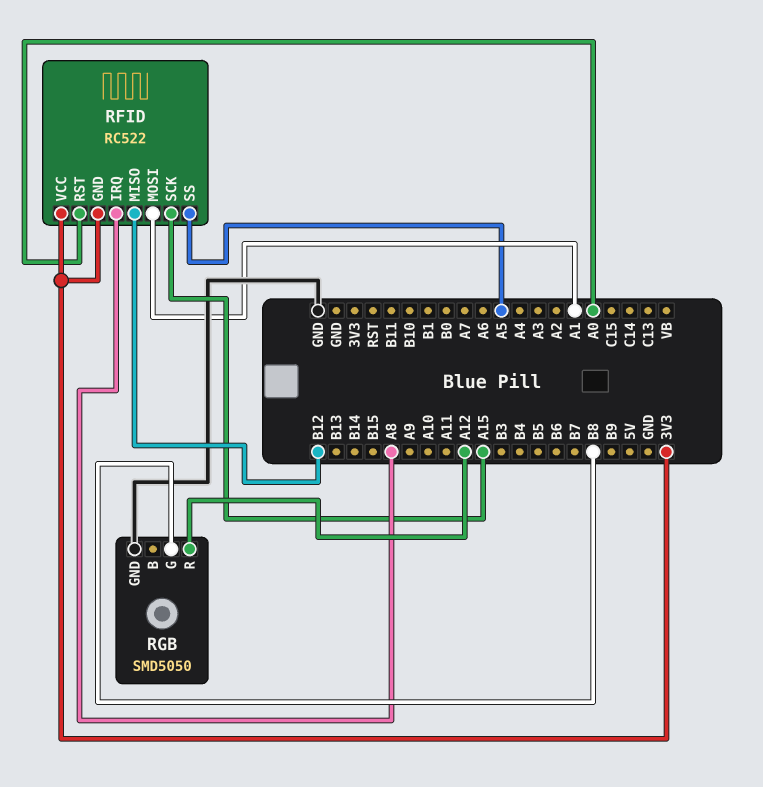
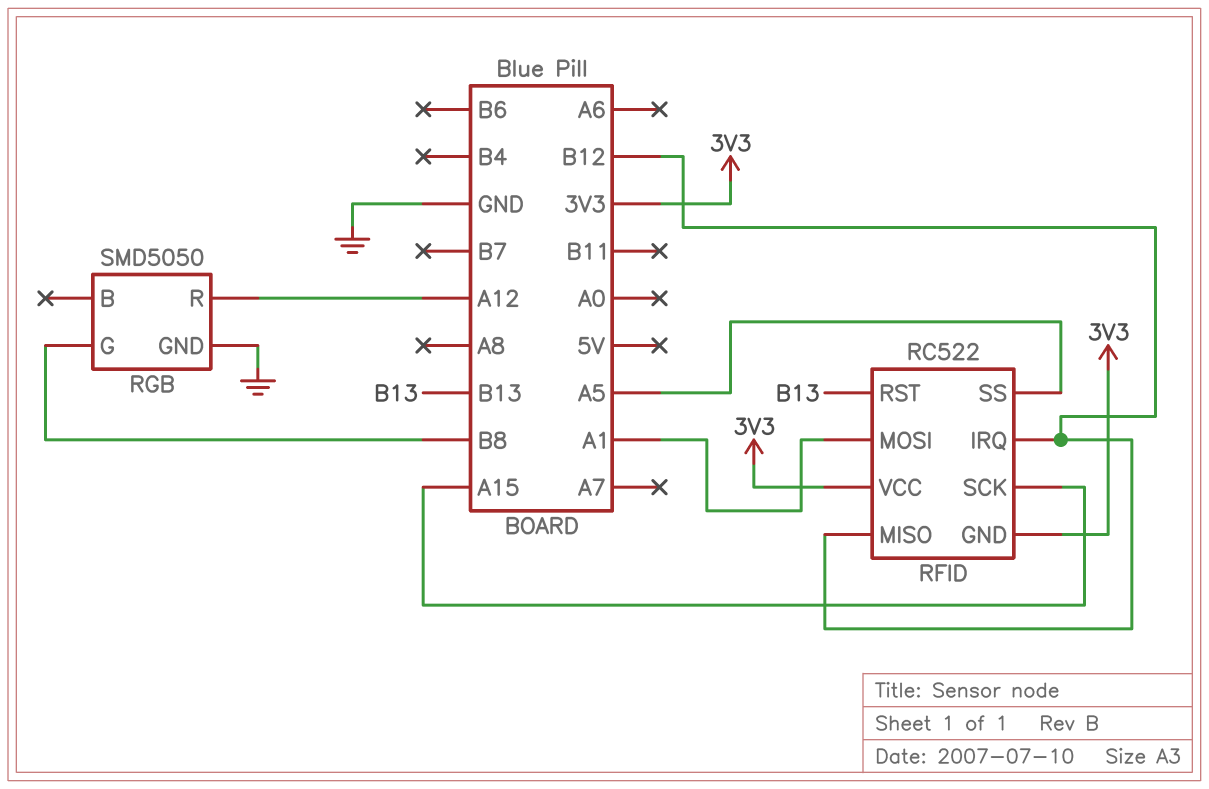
RFID pin IRQ: A8 -> B12
RFID pin RST: A0 -> B13

